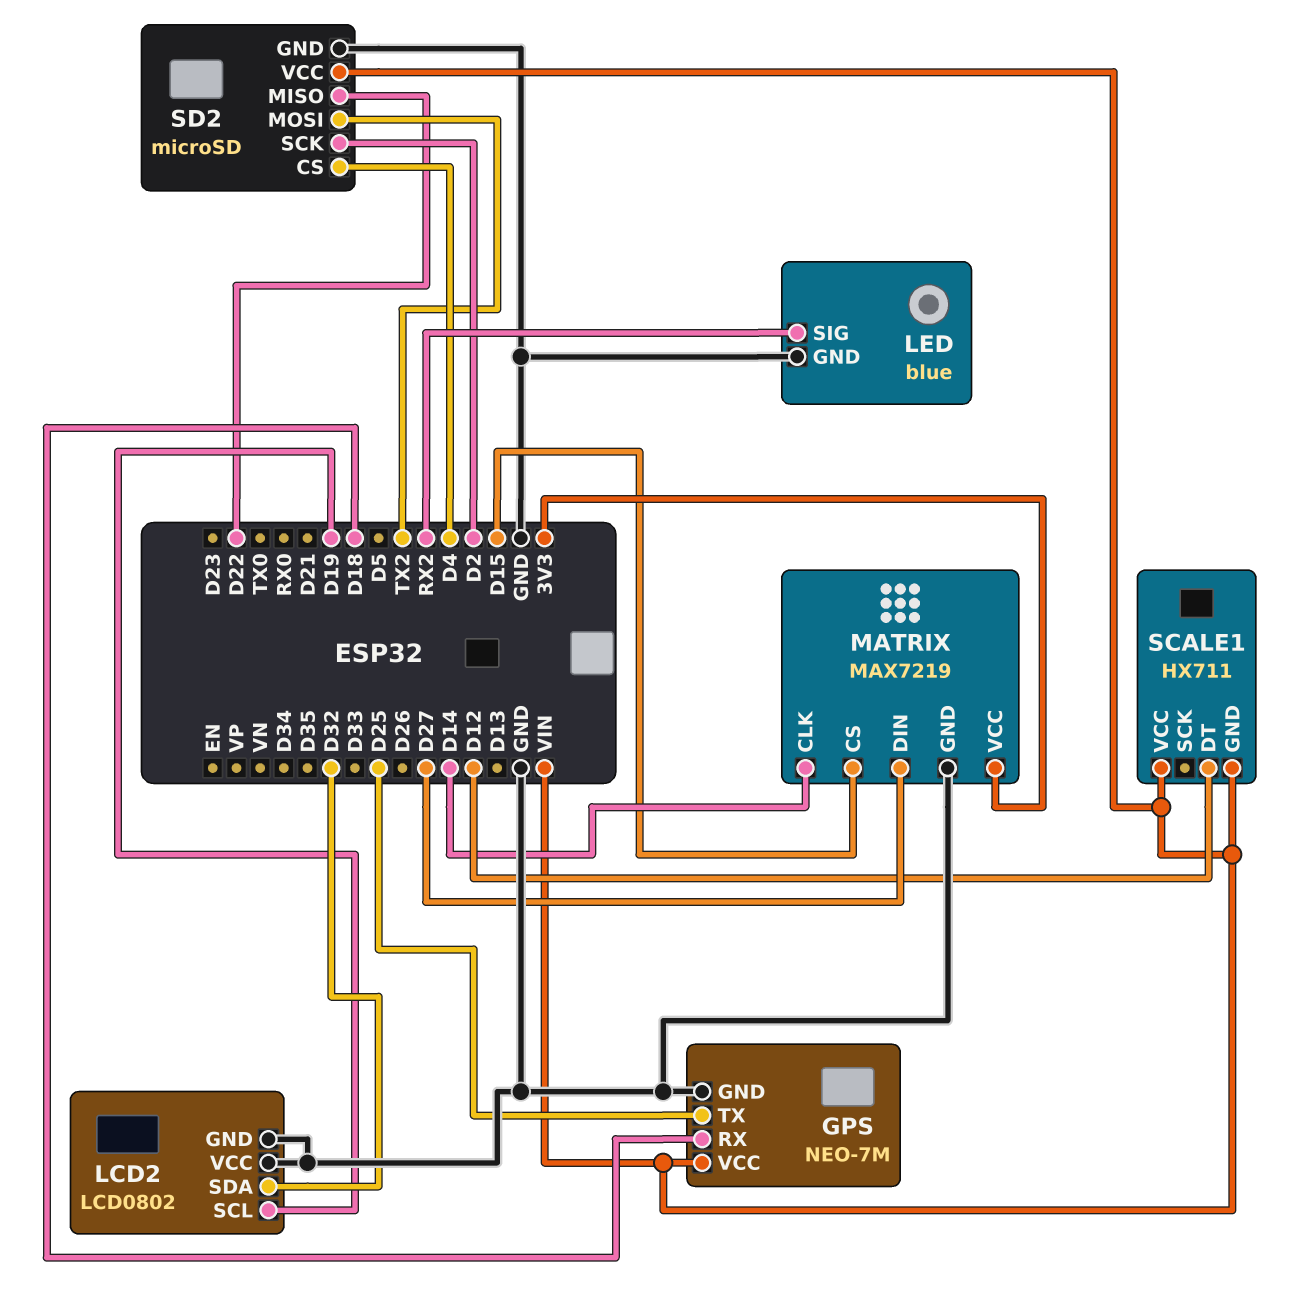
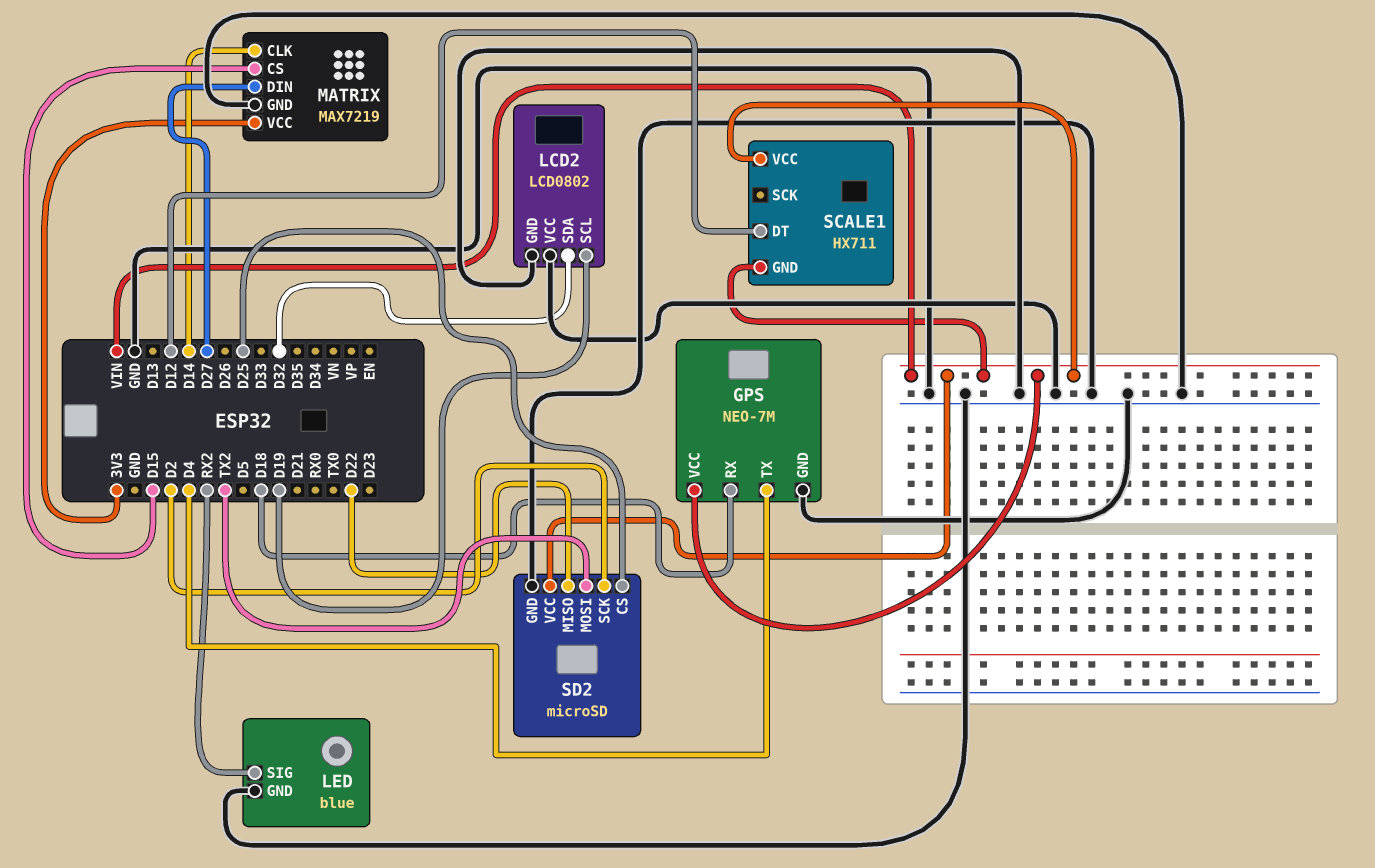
GPS pin TX: D25 -> D4
SD2 pin CS: D4 -> D25

